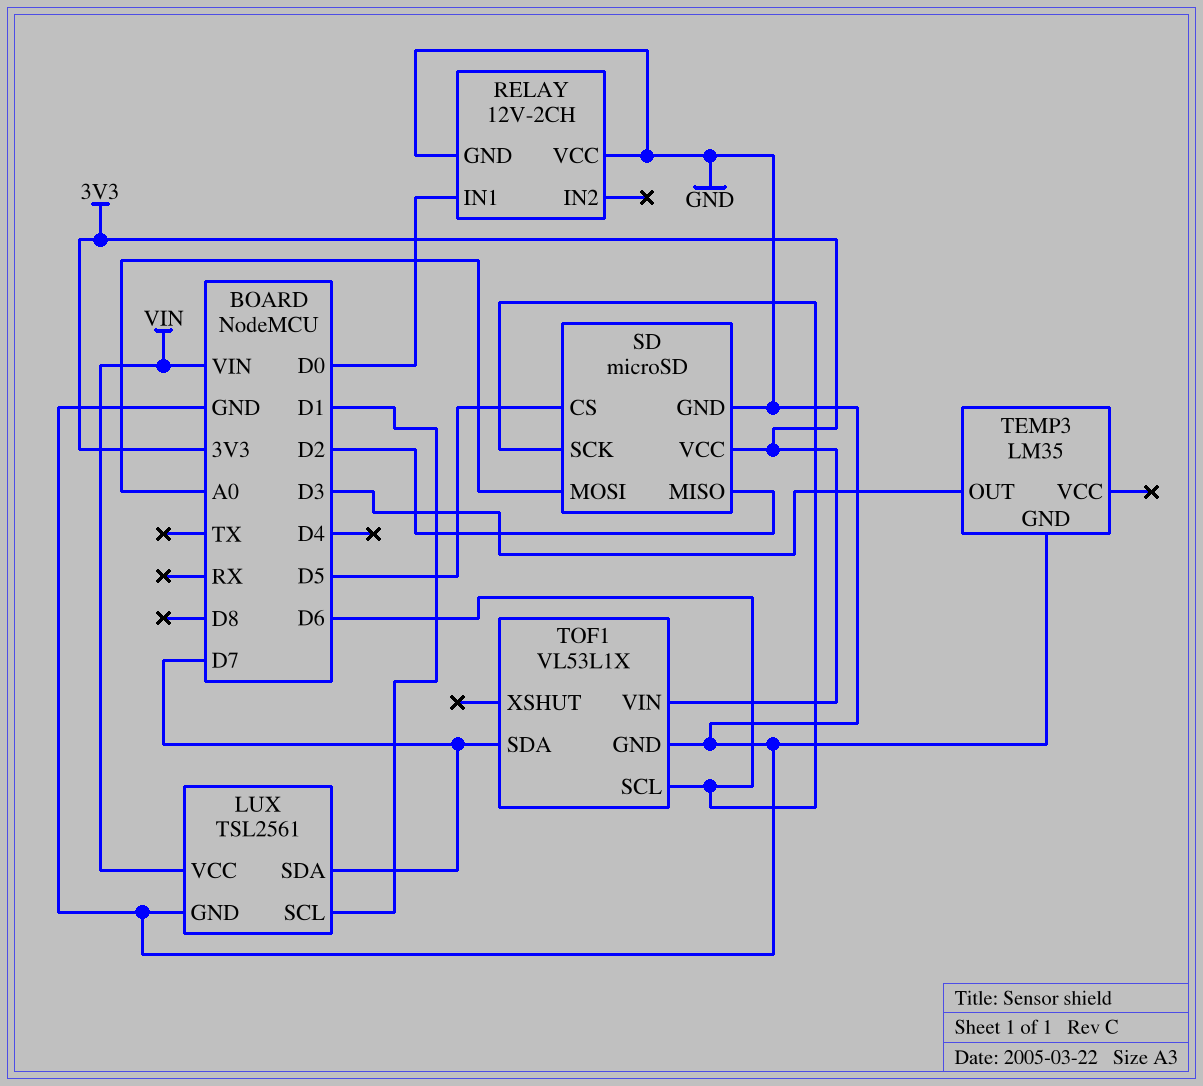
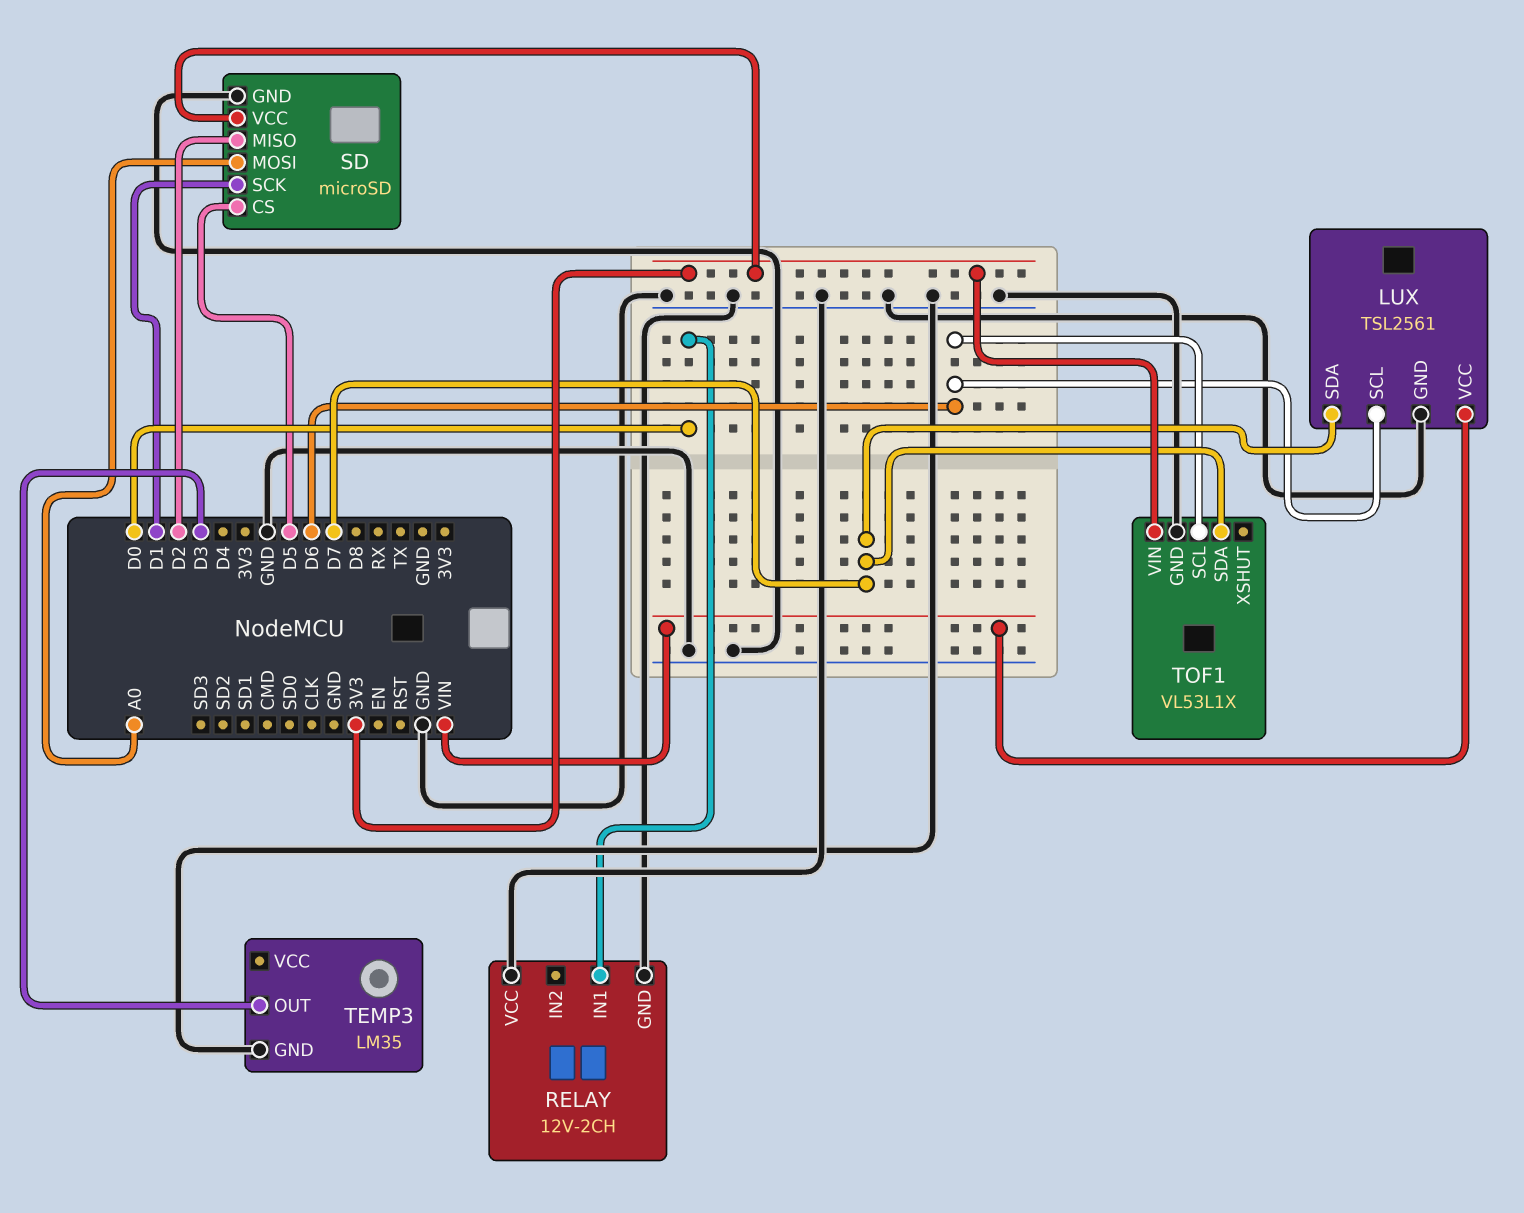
LUX pin SCL: D1 -> D6
SD pin SCK: D6 -> D1

